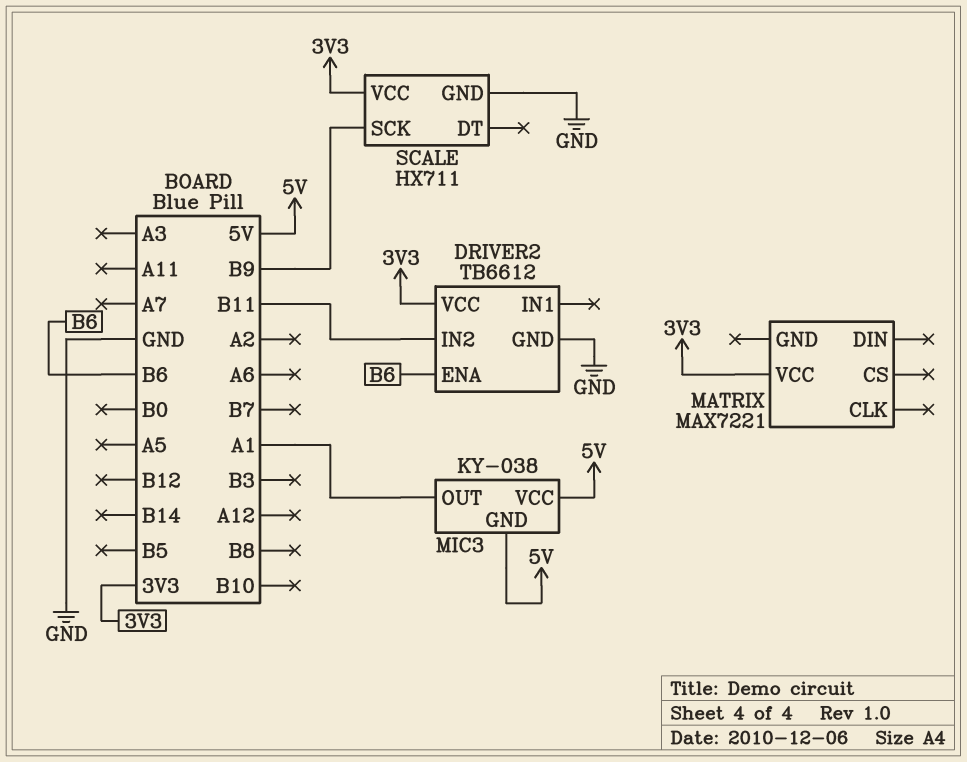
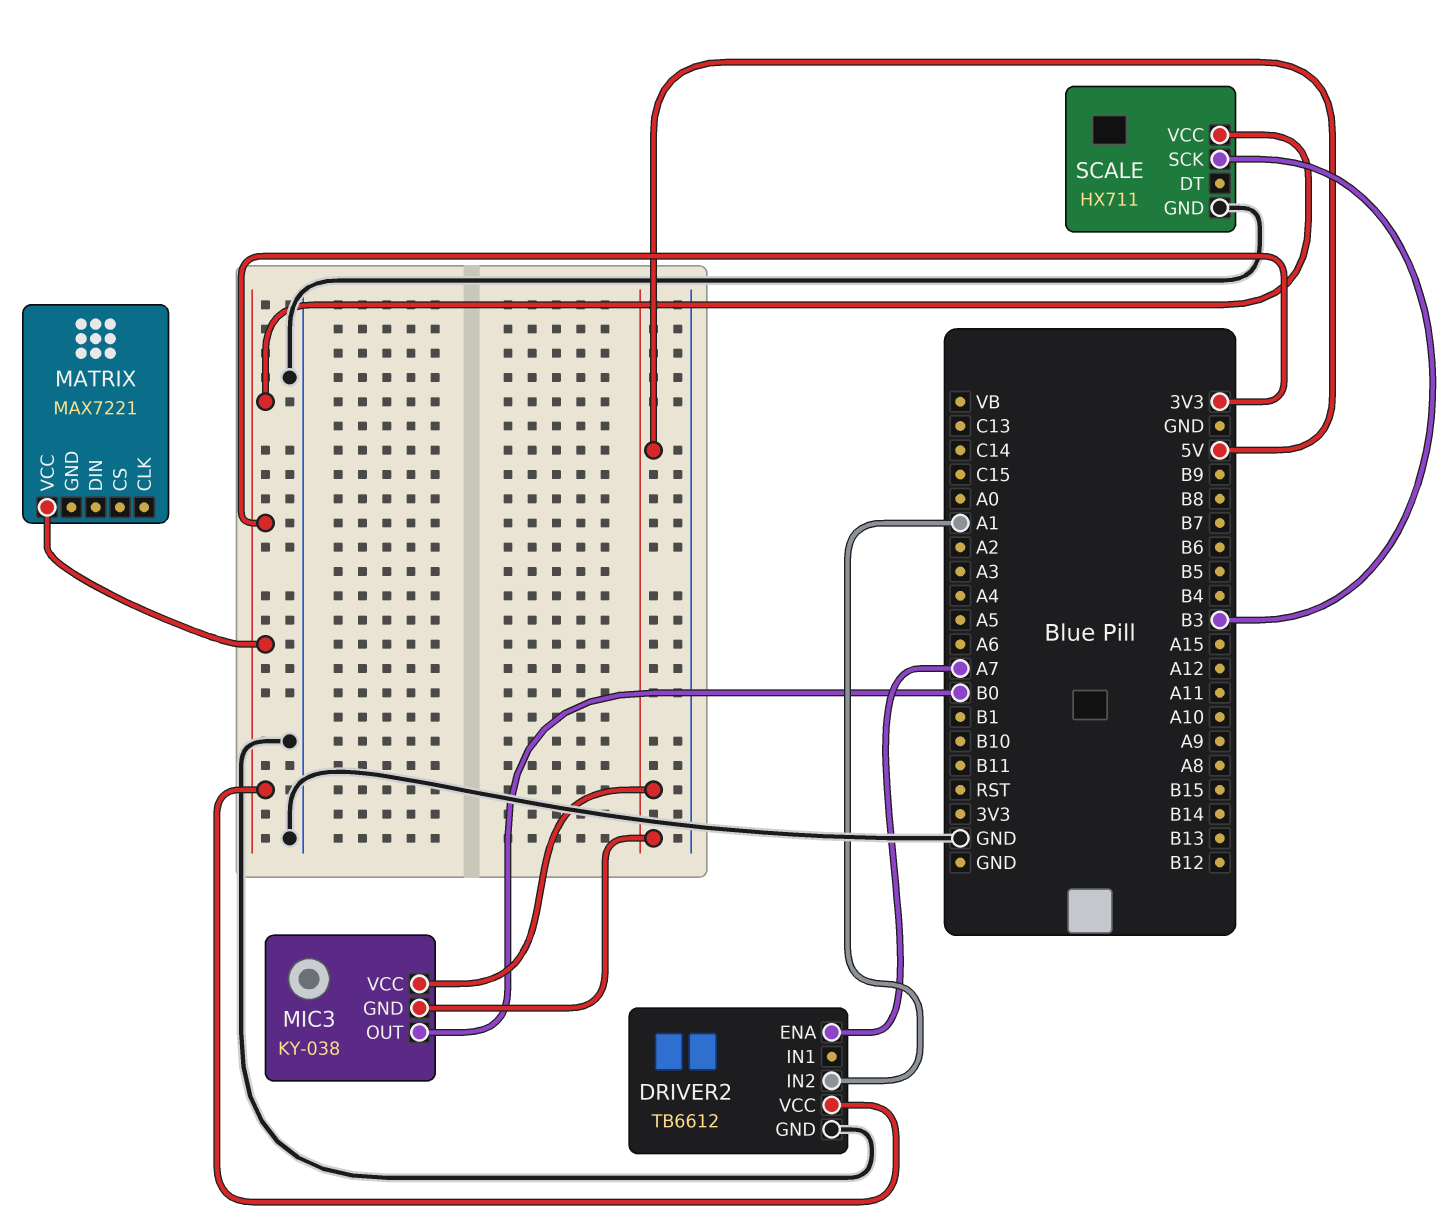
DRIVER2 pin ENA: B6 -> A7
DRIVER2 pin IN2: B11 -> A1
MIC3 pin OUT: A1 -> B0
SCALE pin SCK: B9 -> B3

